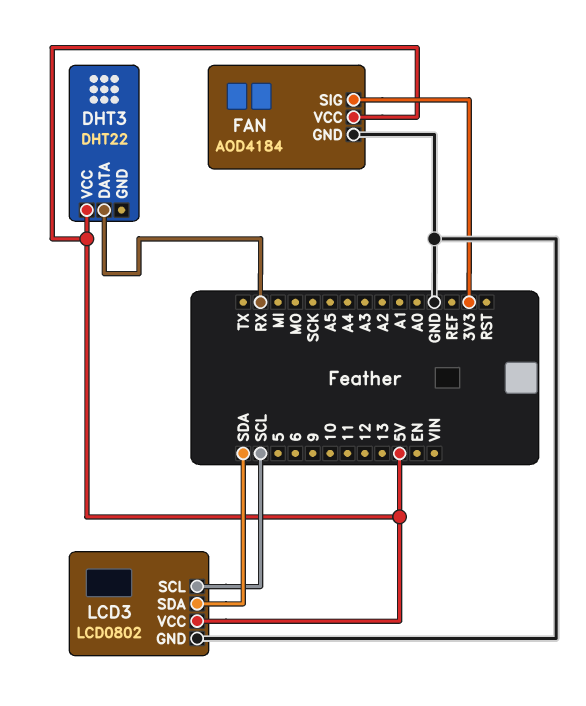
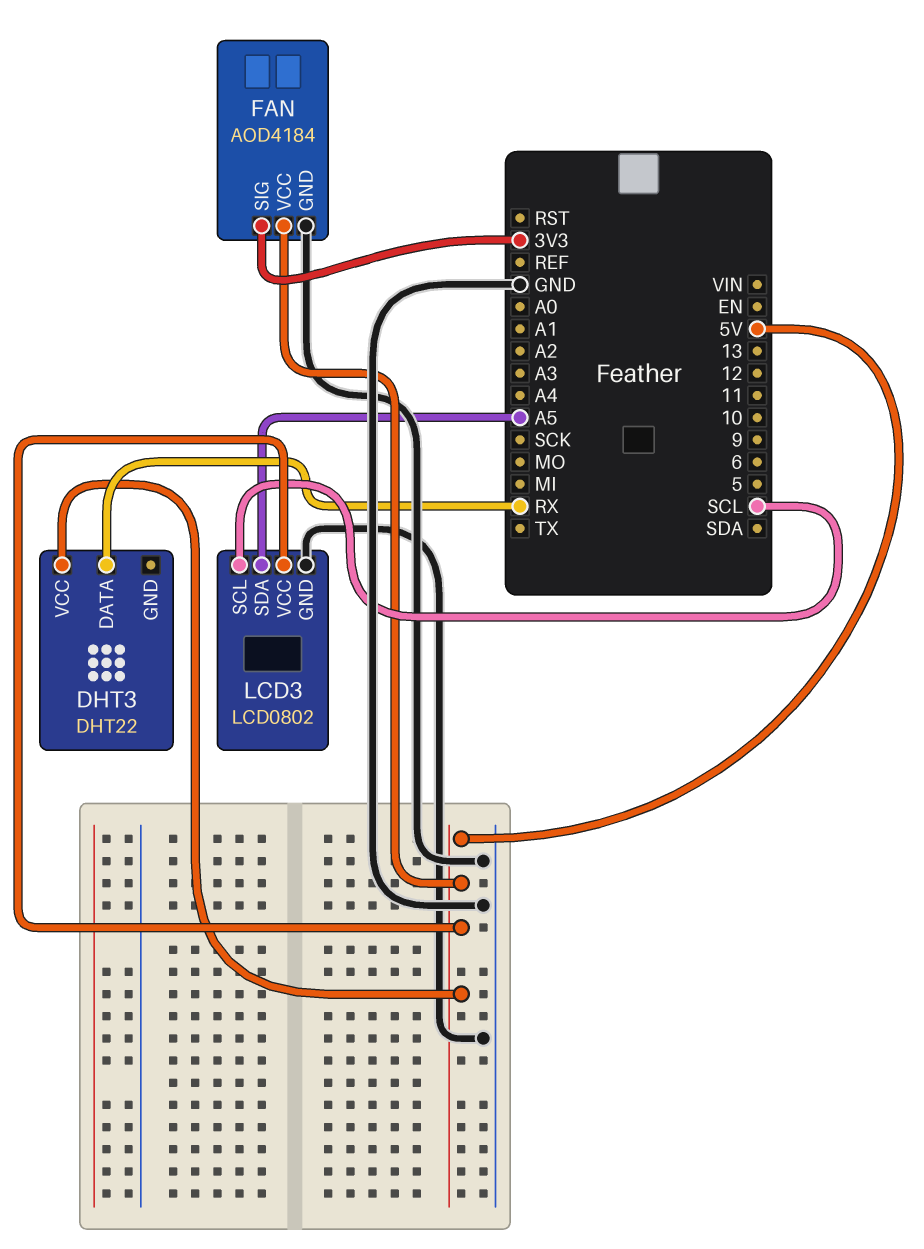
LCD3 pin SDA: SDA -> A5

